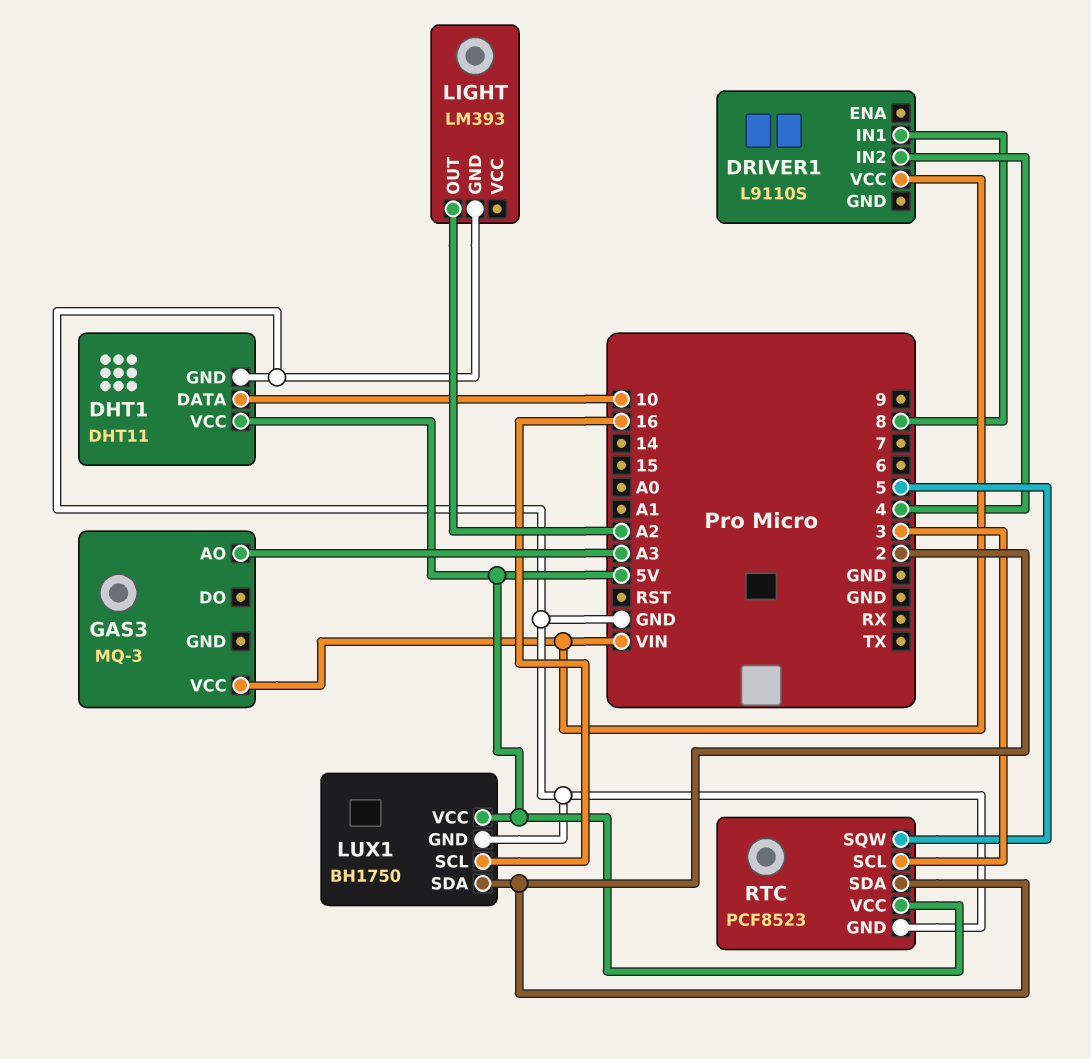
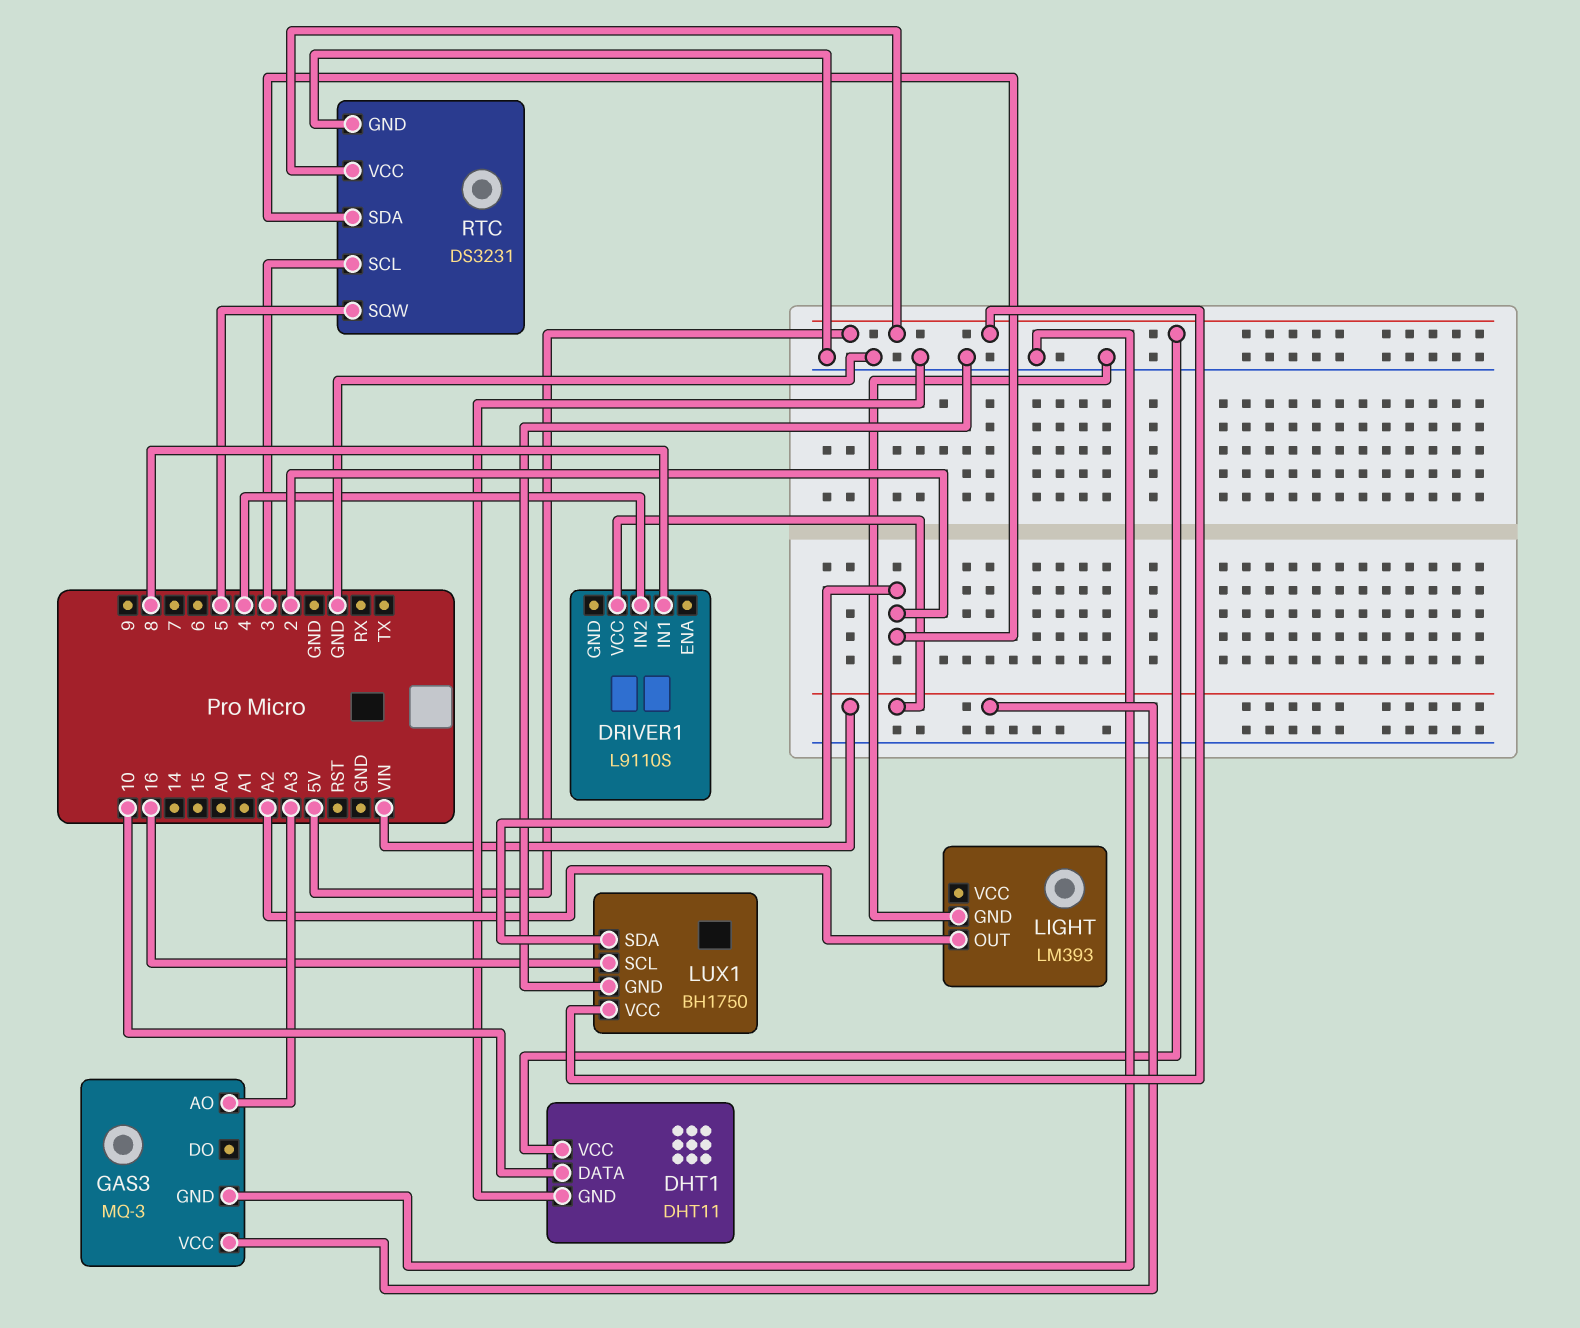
GAS3 pin GND: none -> GND
RTC: PCF8523 -> DS3231

